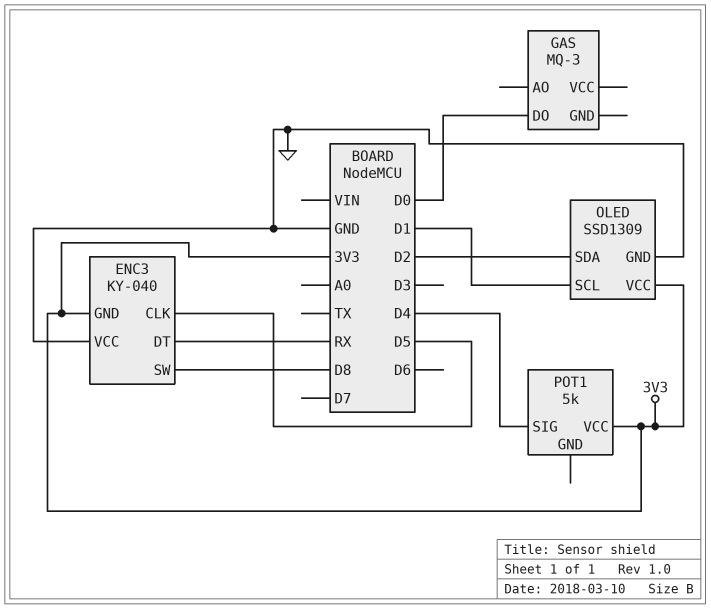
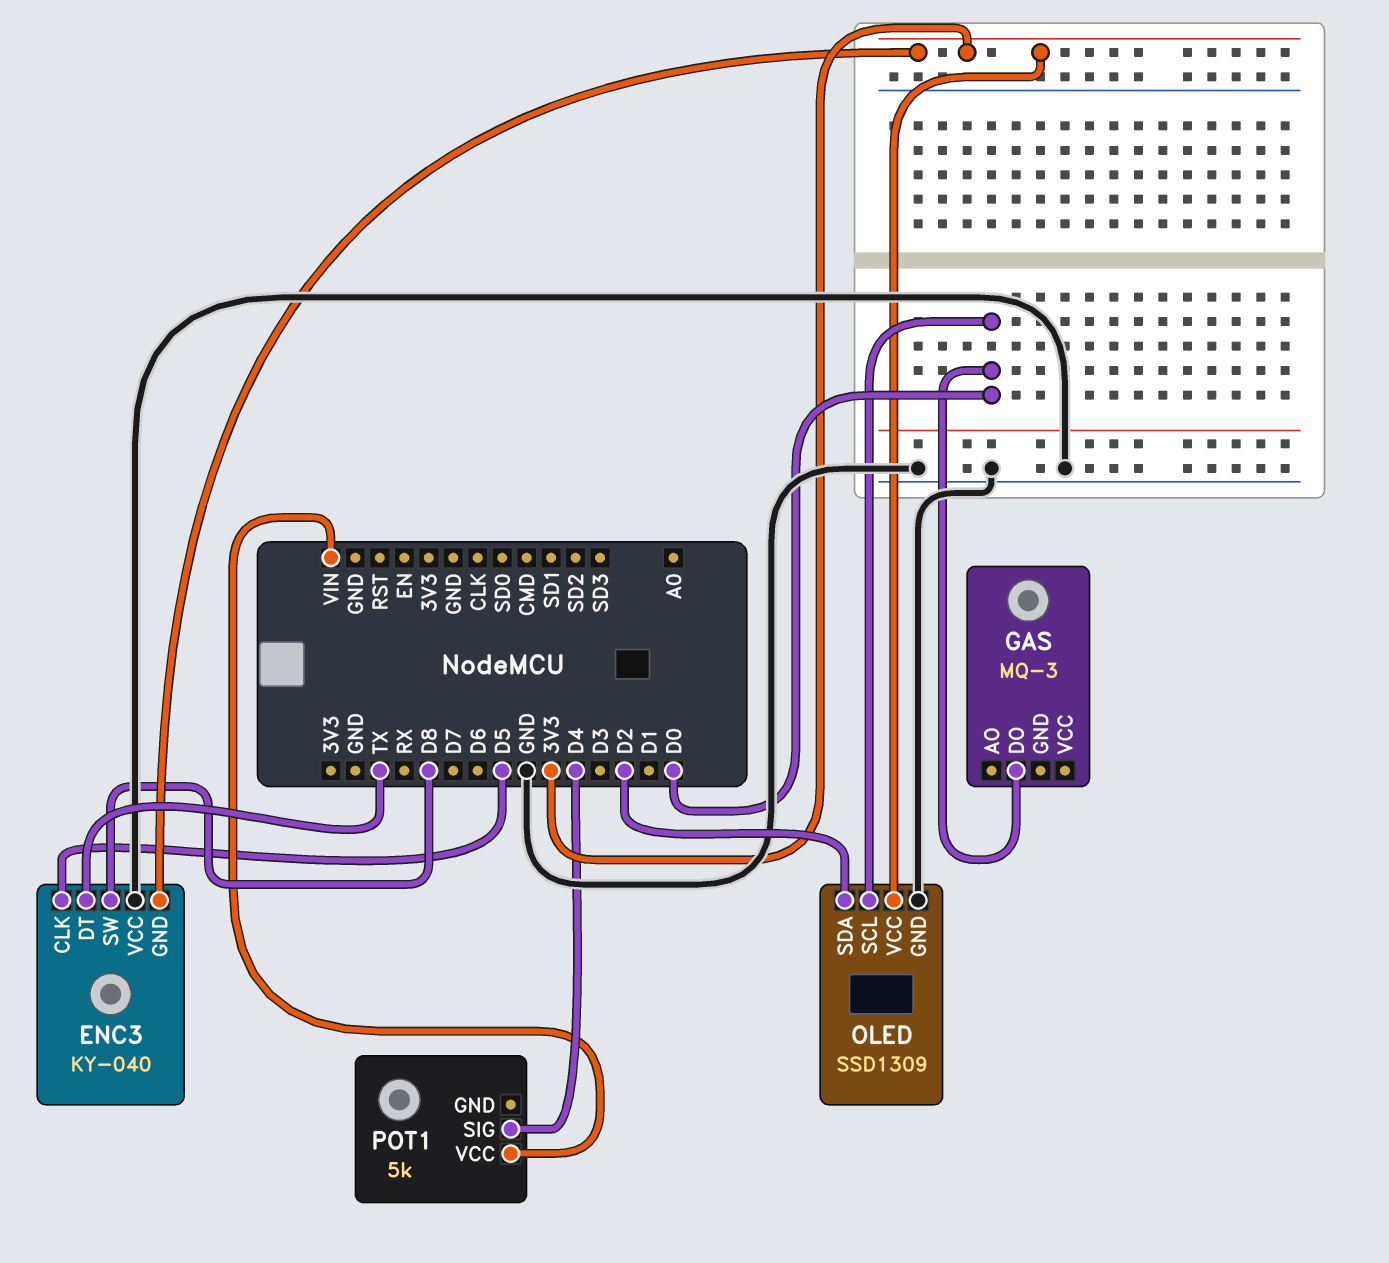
ENC3 pin DT: RX -> TX
OLED pin SCL: D1 -> D0
POT1 pin VCC: 3V3 -> VIN

